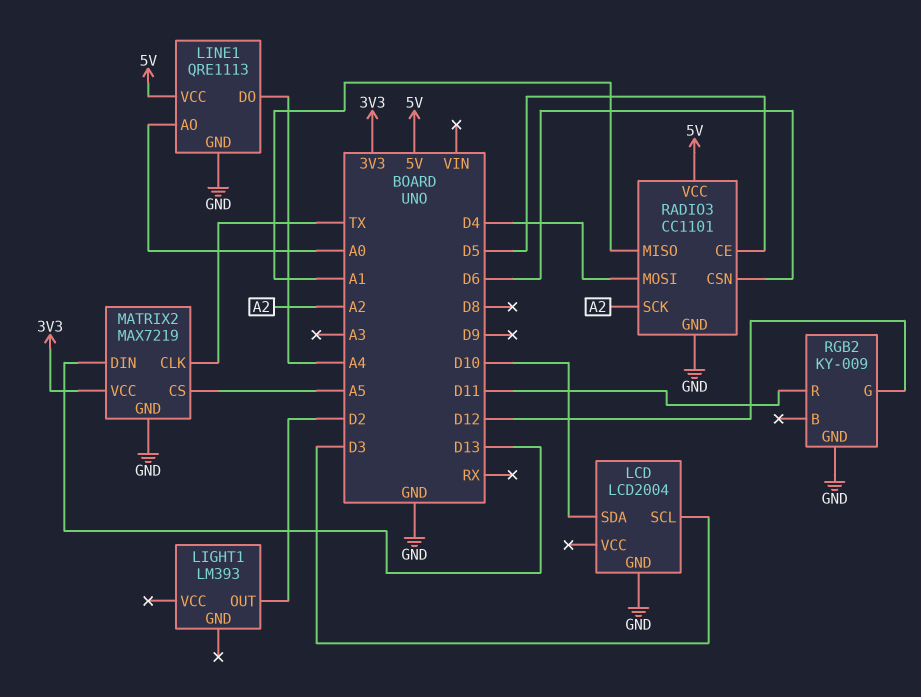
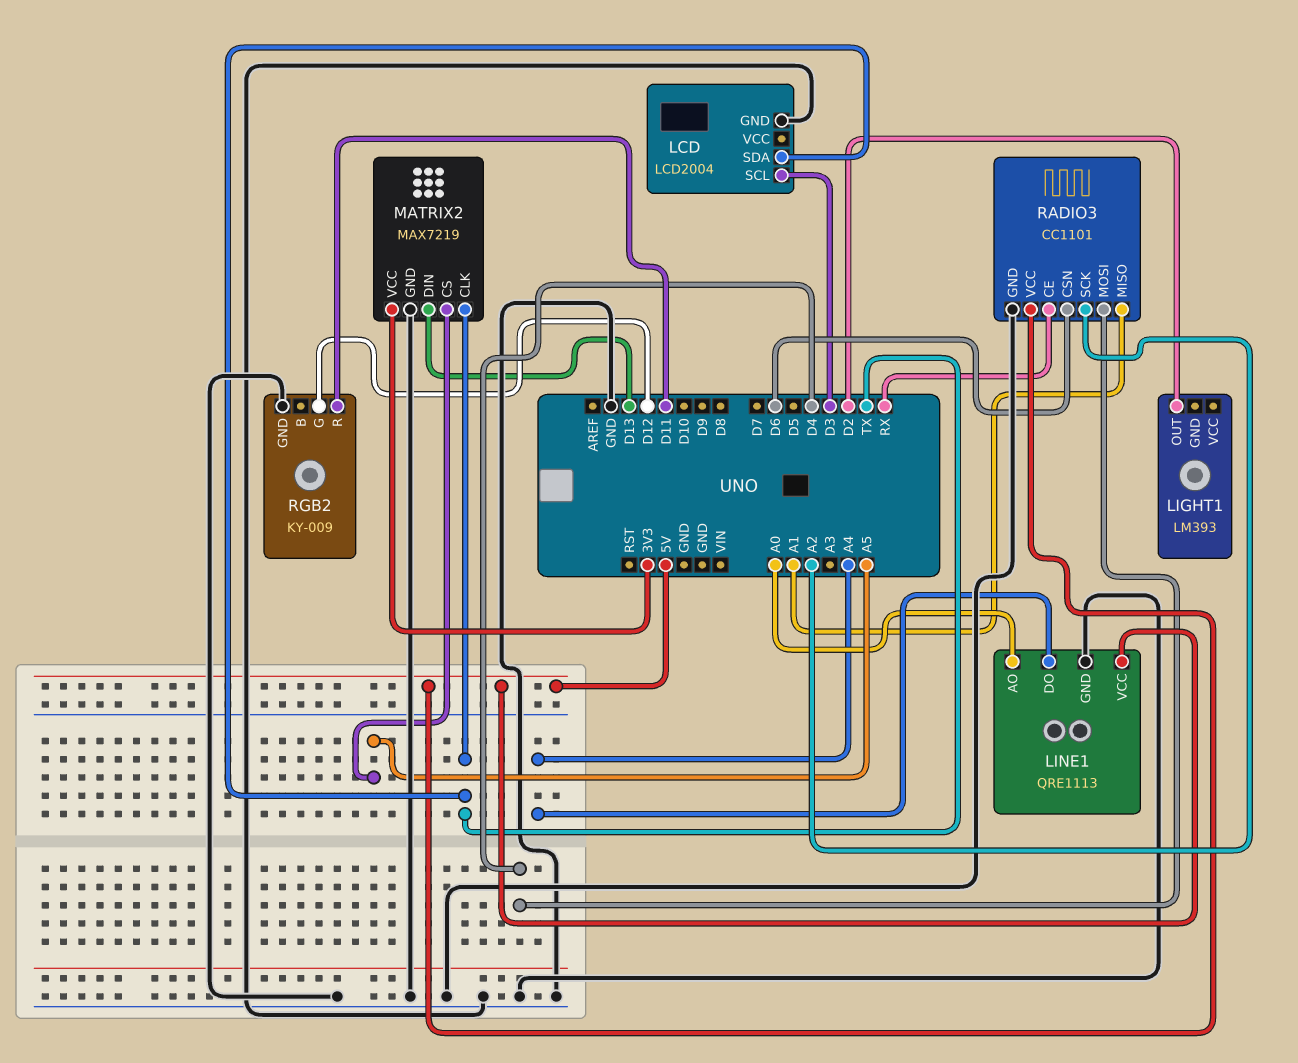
LCD pin SDA: D10 -> TX
RADIO3 pin CE: D5 -> RX

